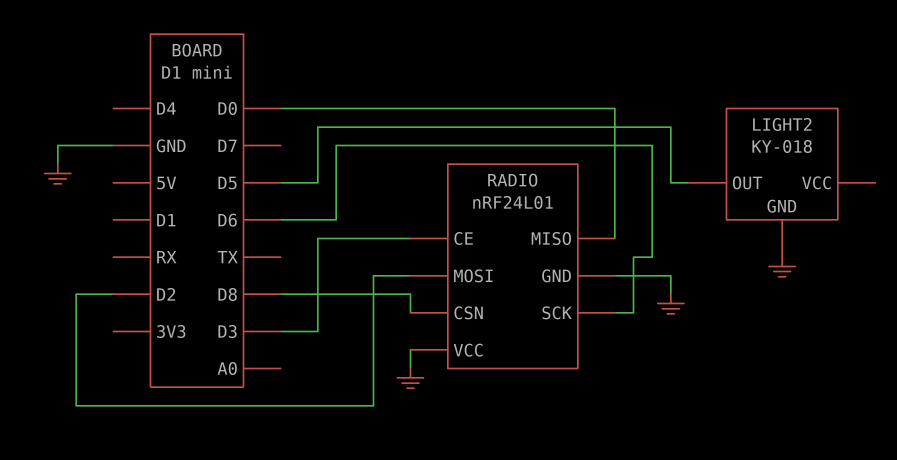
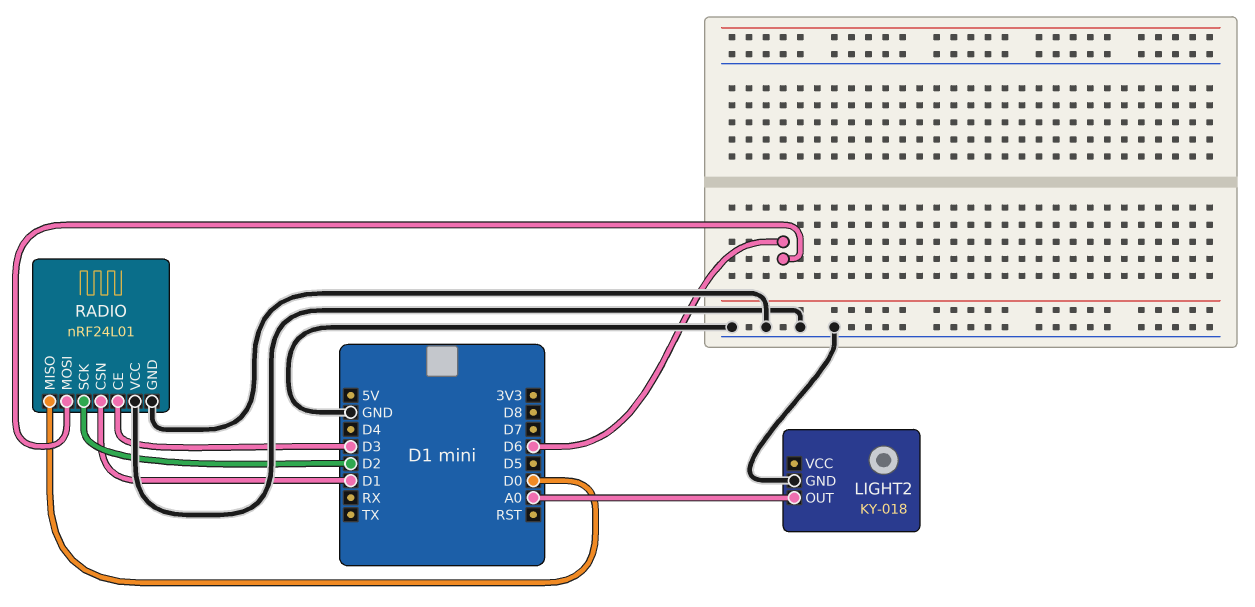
LIGHT2 pin OUT: D5 -> A0
RADIO pin CSN: D8 -> D1
RADIO pin MOSI: D2 -> D6
RADIO pin SCK: D6 -> D2

